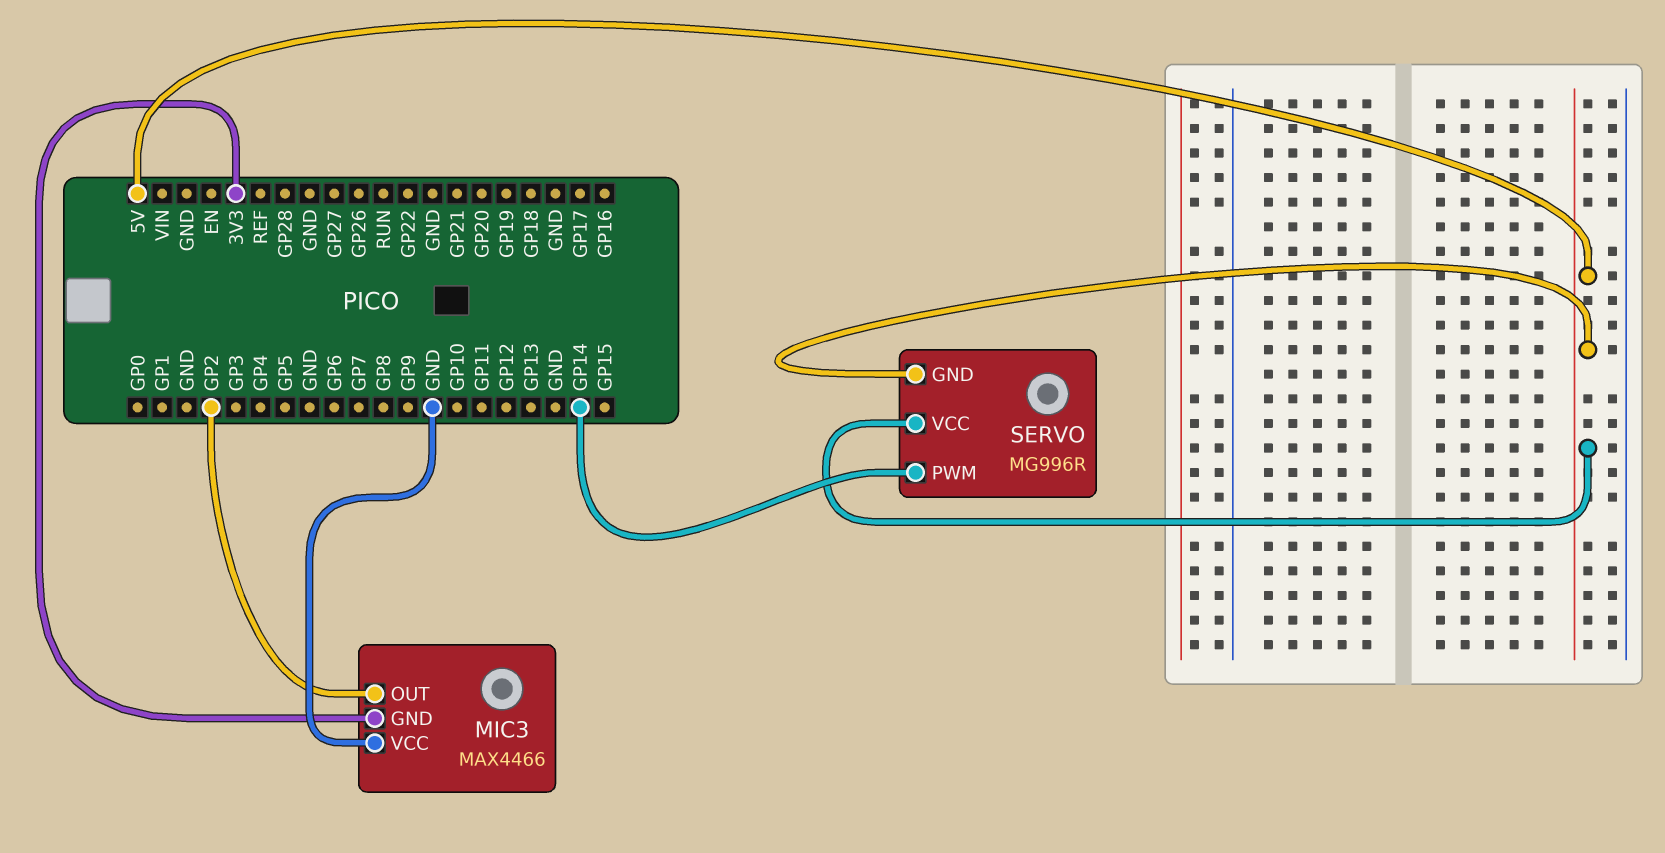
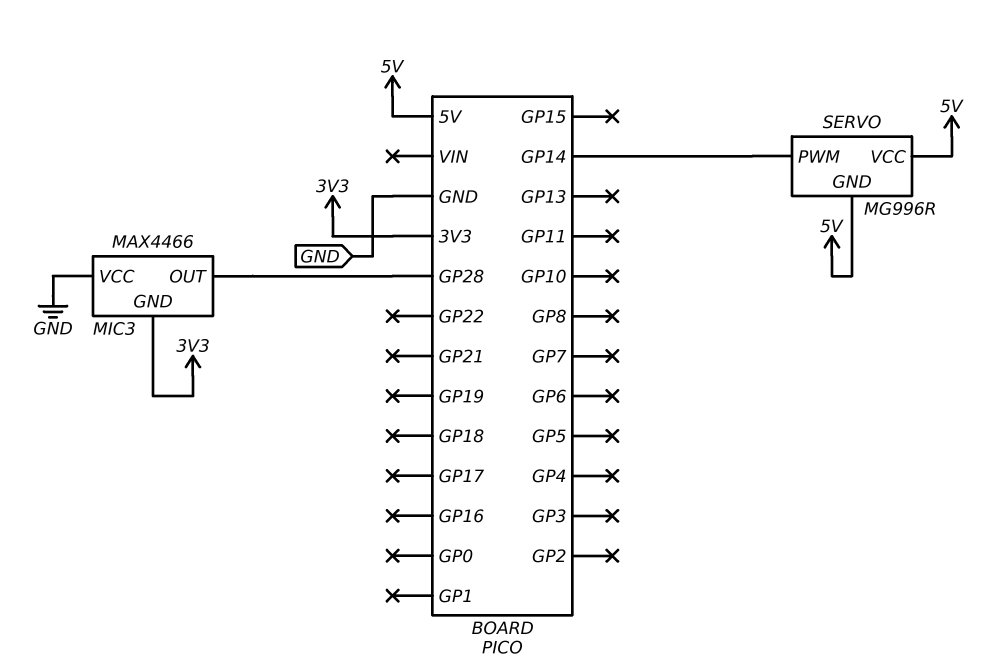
MIC3 pin OUT: GP2 -> GP28

